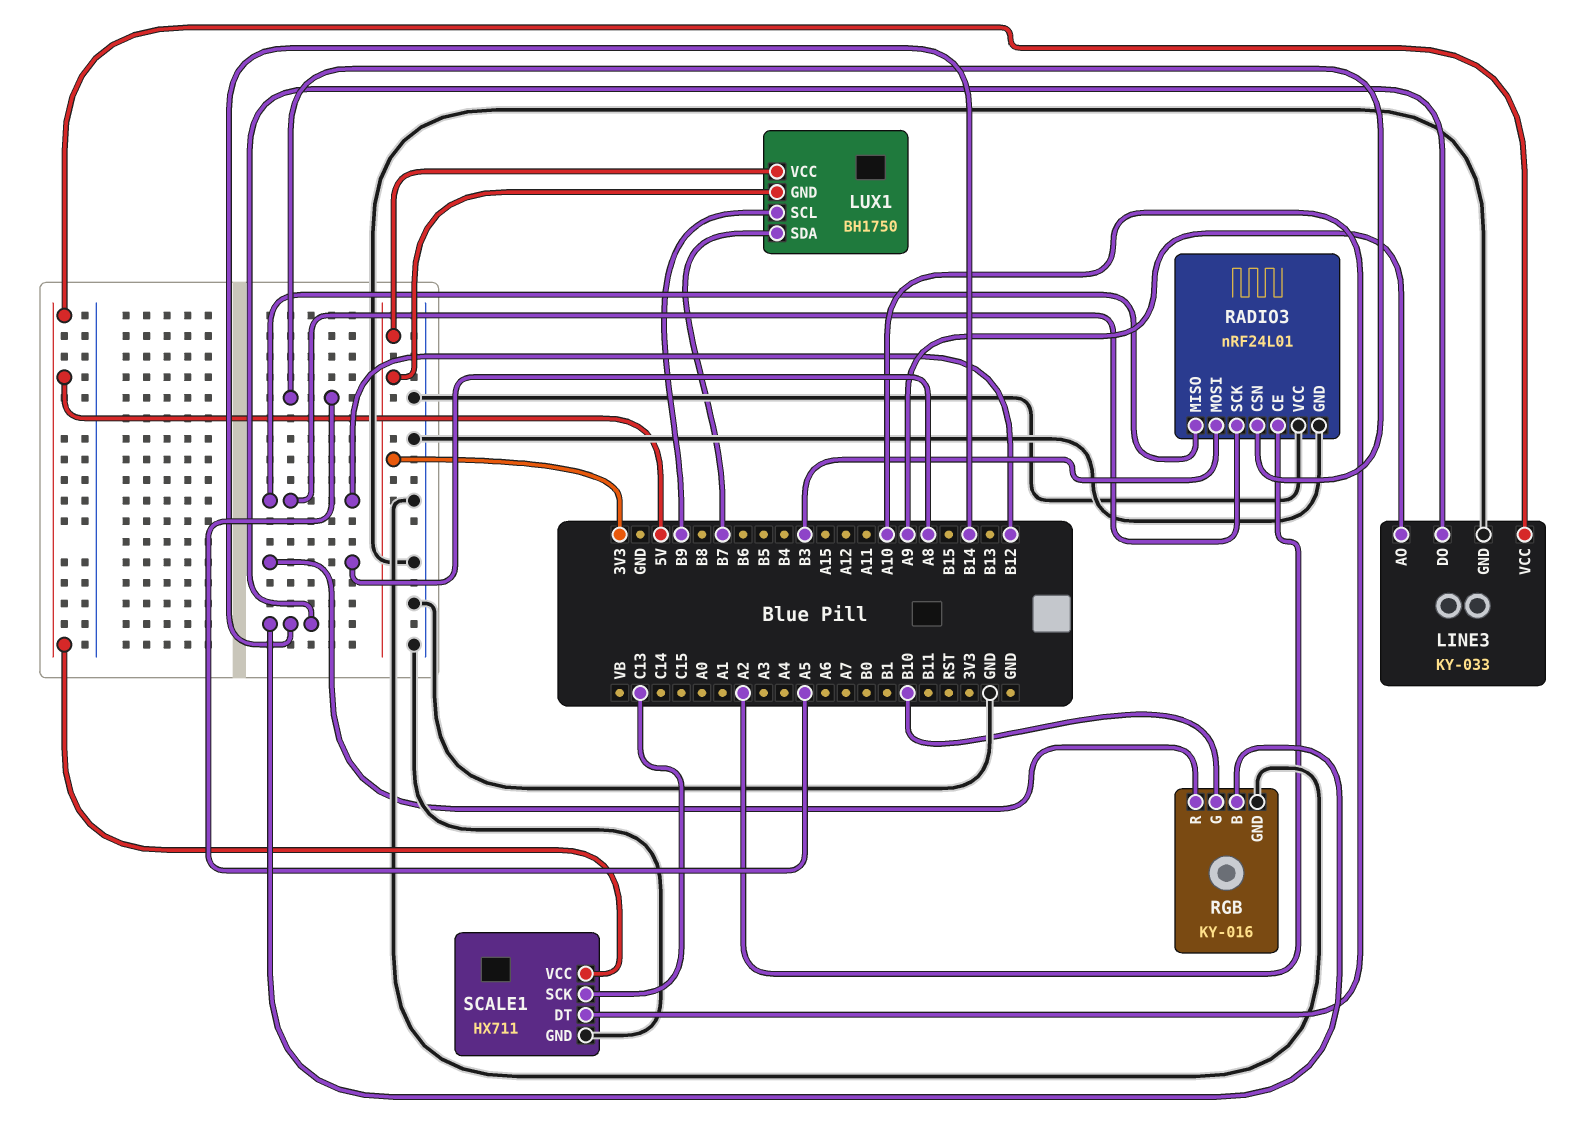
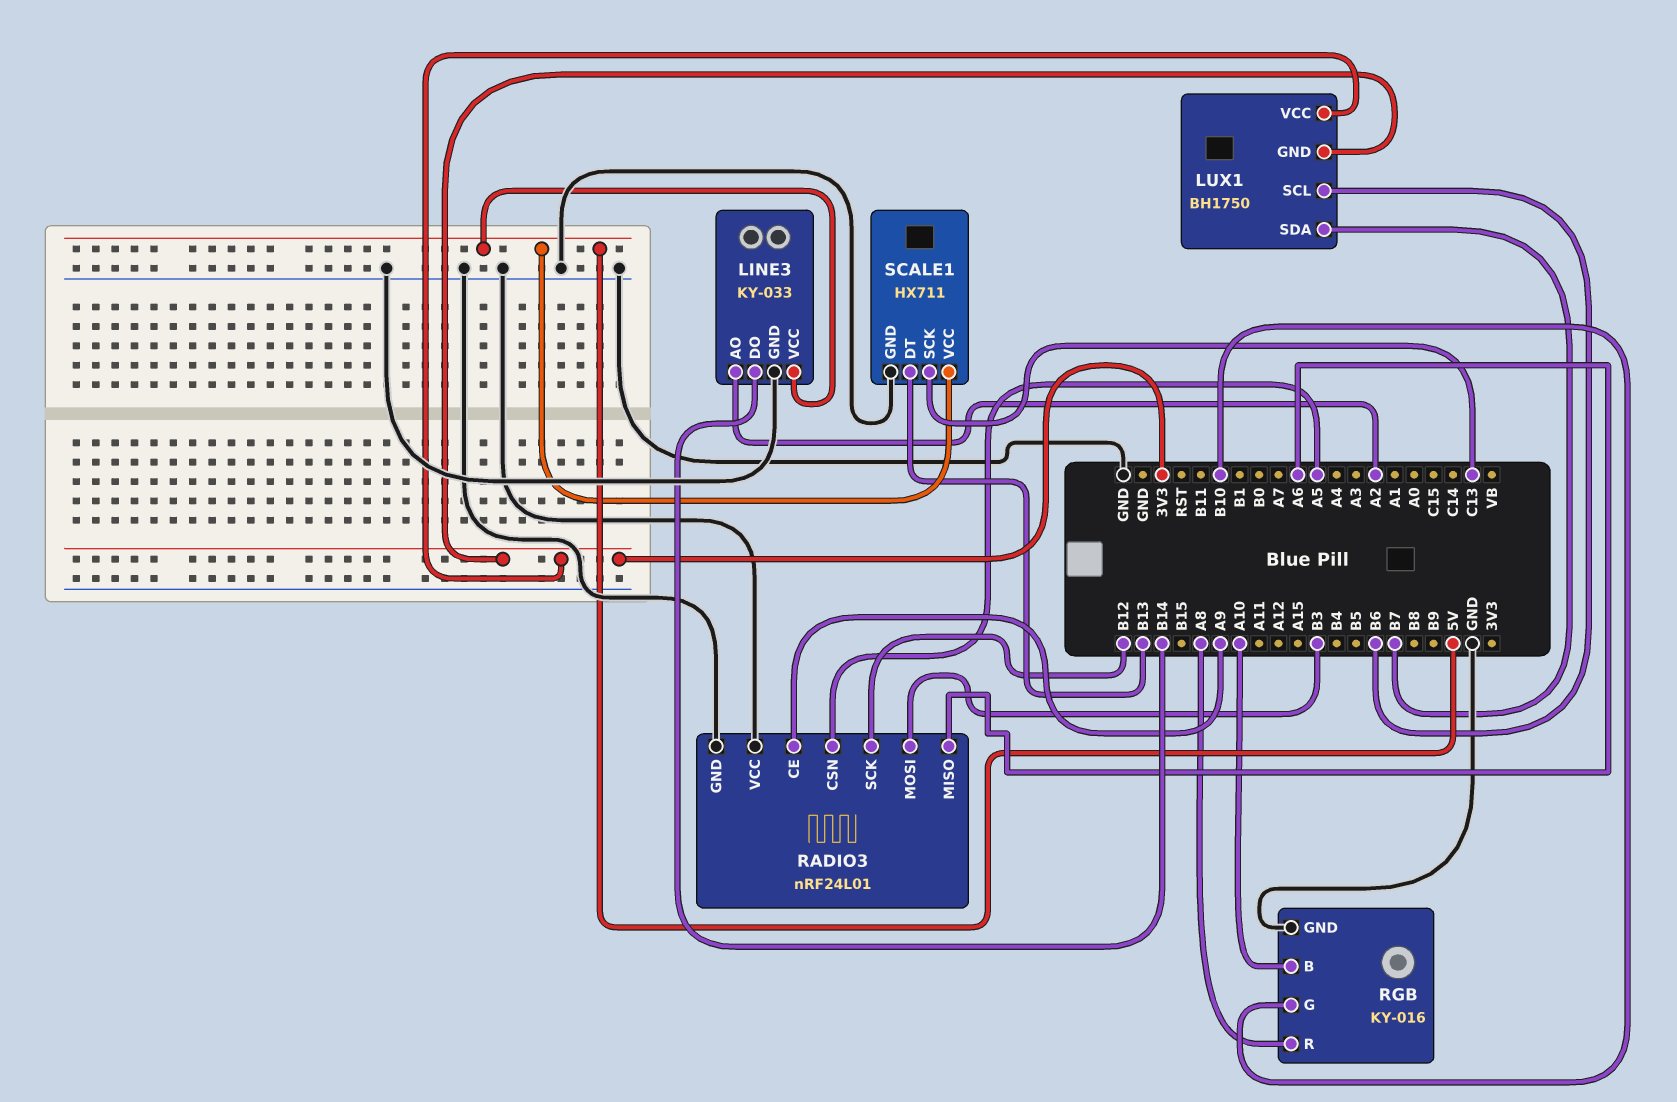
LINE3 pin AO: A9 -> A2
LUX1 pin SCL: B9 -> B6
RADIO3 pin CE: A2 -> A9
RADIO3 pin MISO: B12 -> A6
RGB pin B: B14 -> A10
SCALE1 pin DT: A10 -> B13

